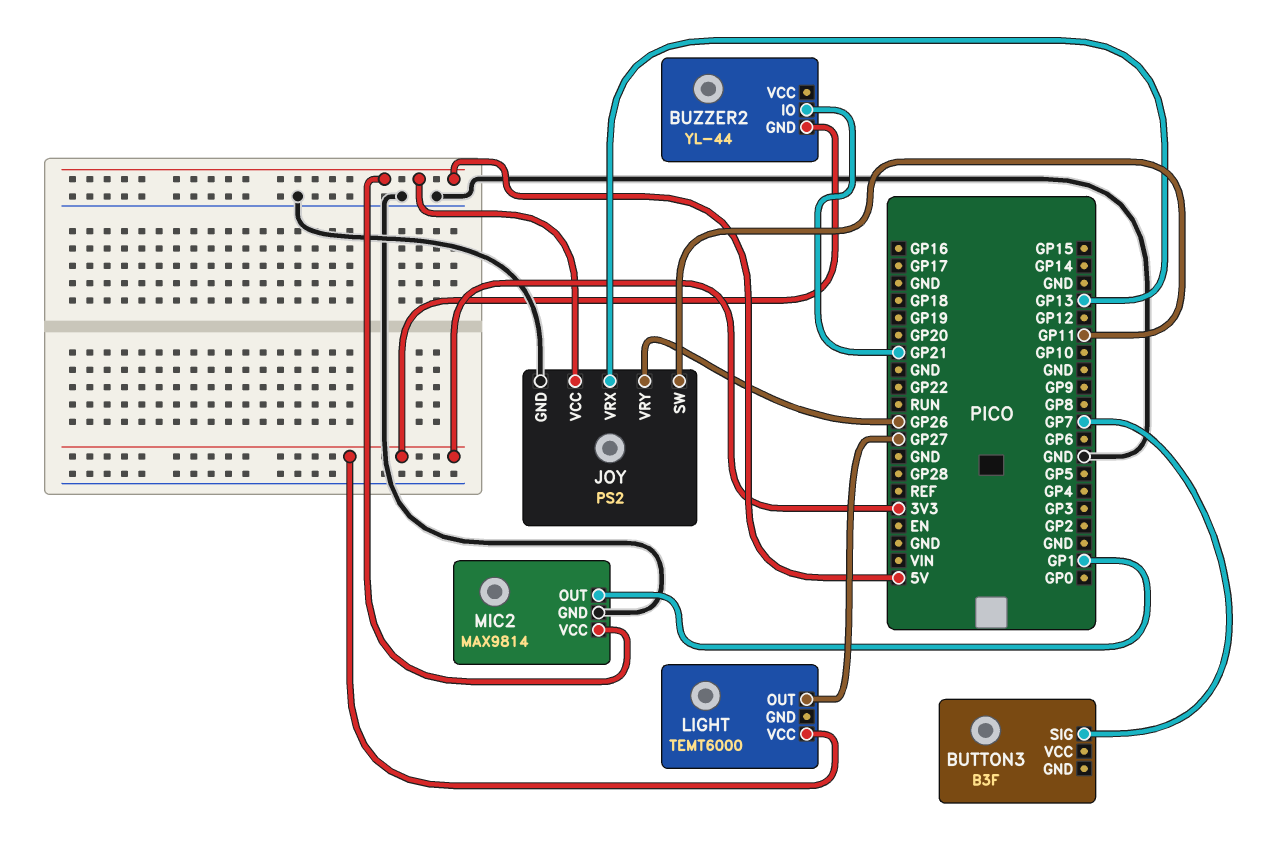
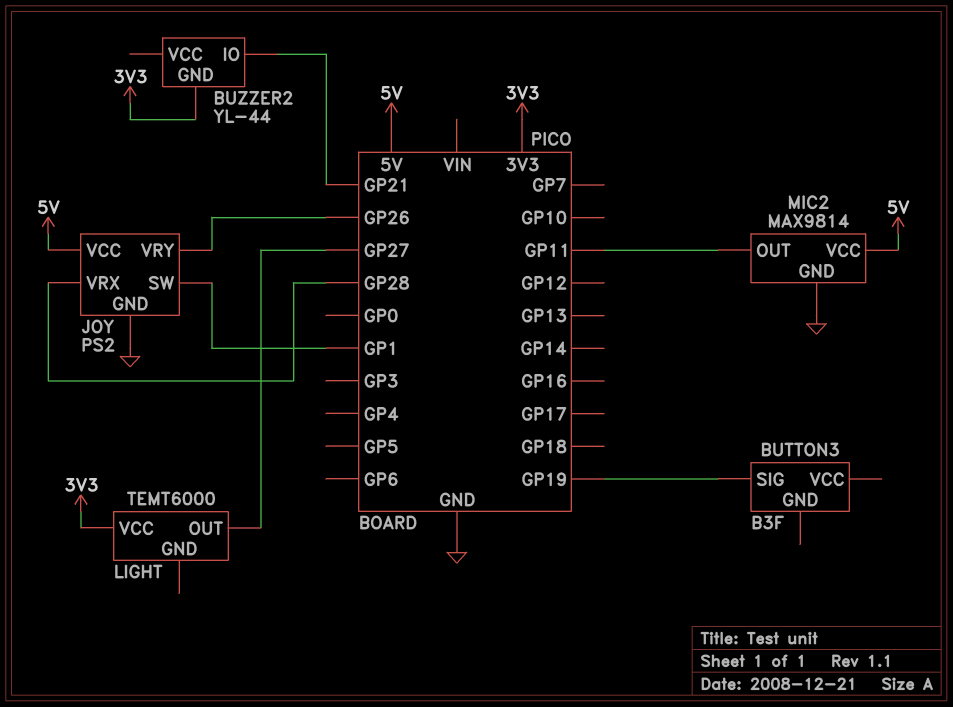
BUTTON3 pin SIG: GP7 -> GP19
JOY pin SW: GP11 -> GP1
JOY pin VRX: GP13 -> GP28
MIC2 pin OUT: GP1 -> GP11

